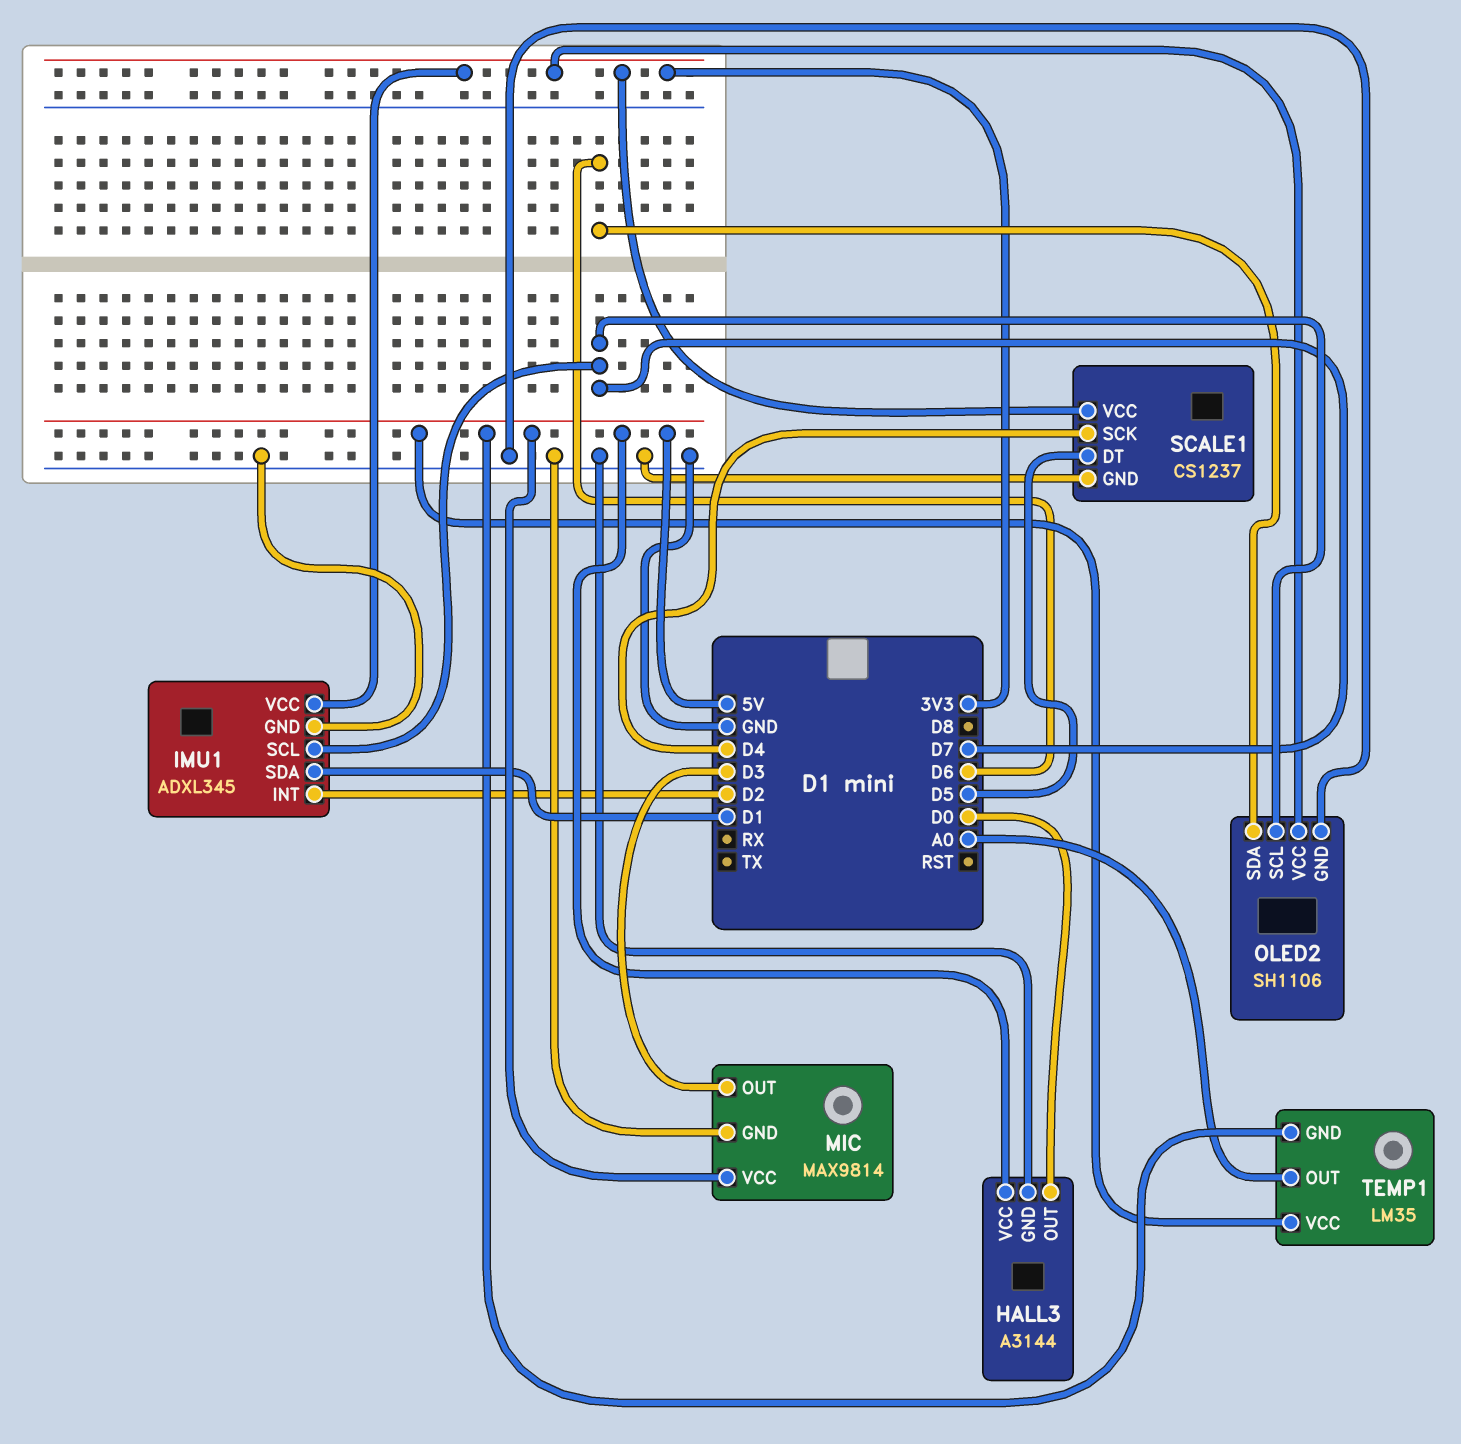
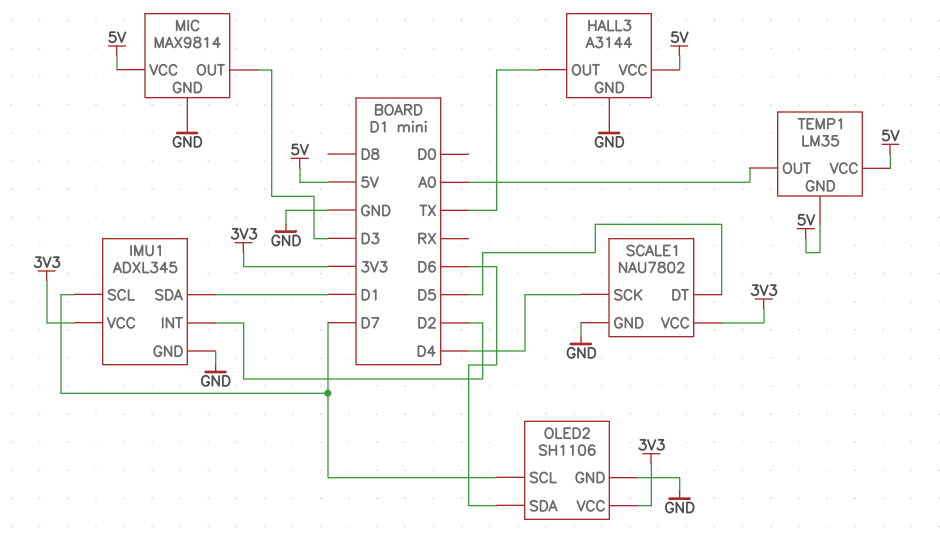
HALL3 pin OUT: D0 -> TX
SCALE1: CS1237 -> NAU7802

